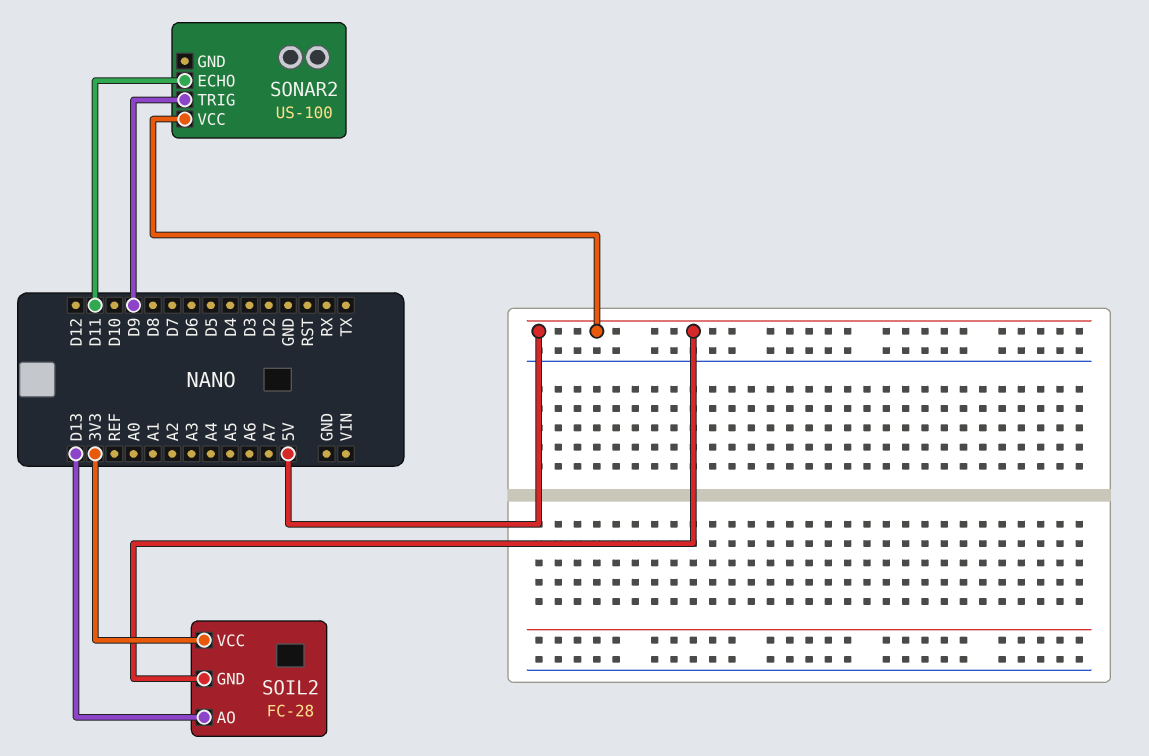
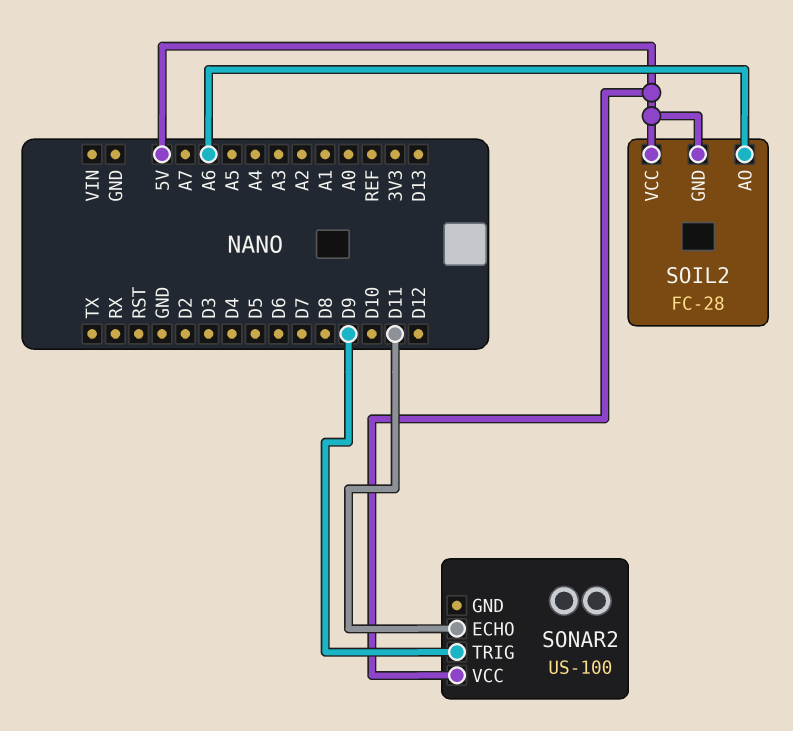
SOIL2 pin AO: D13 -> A6
SOIL2 pin VCC: 3V3 -> 5V

